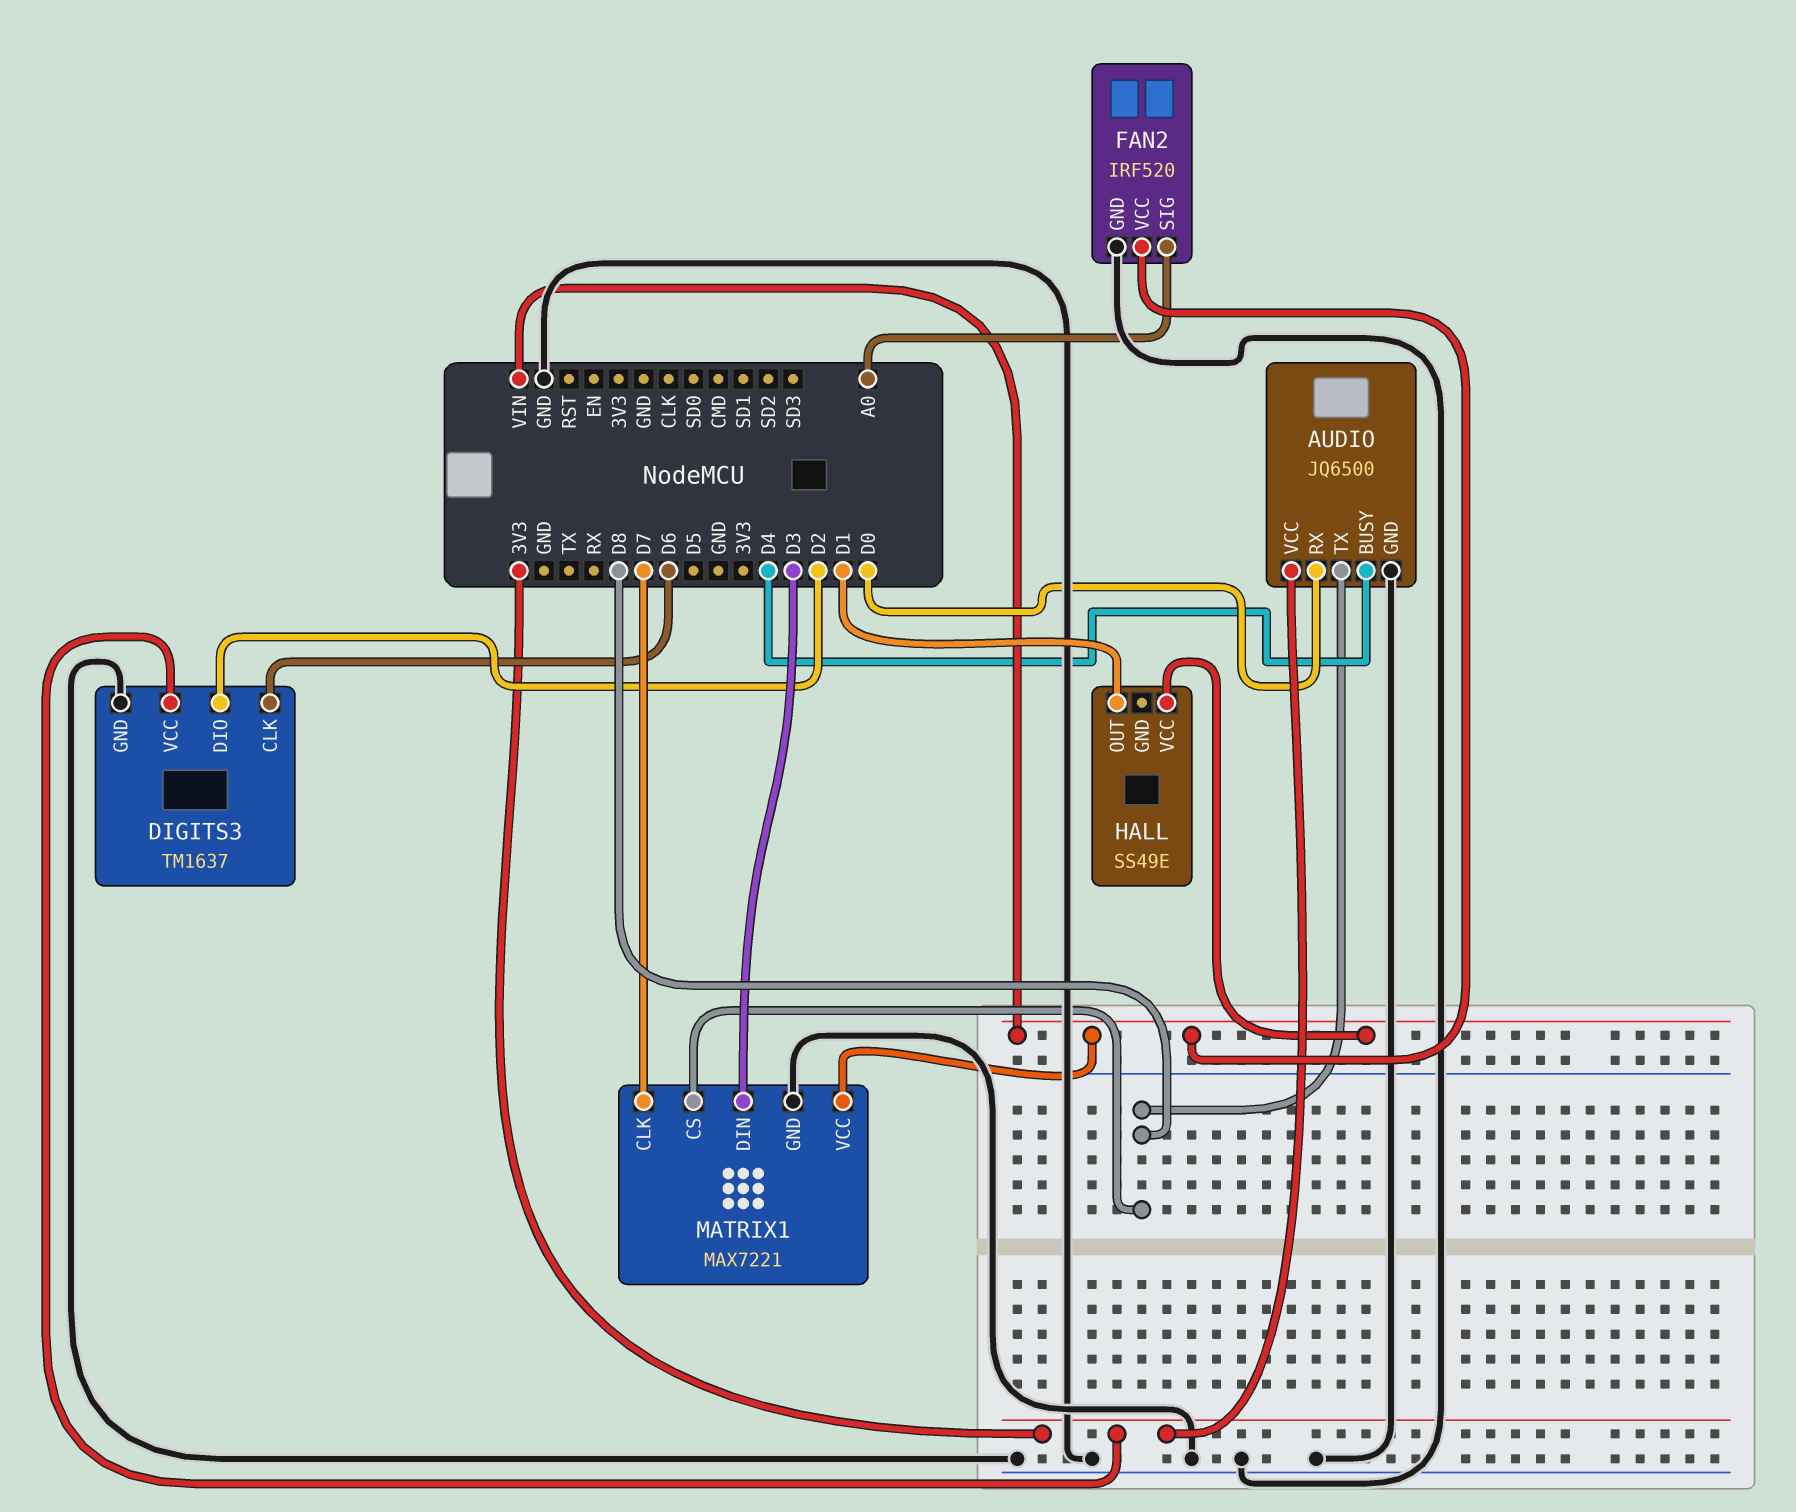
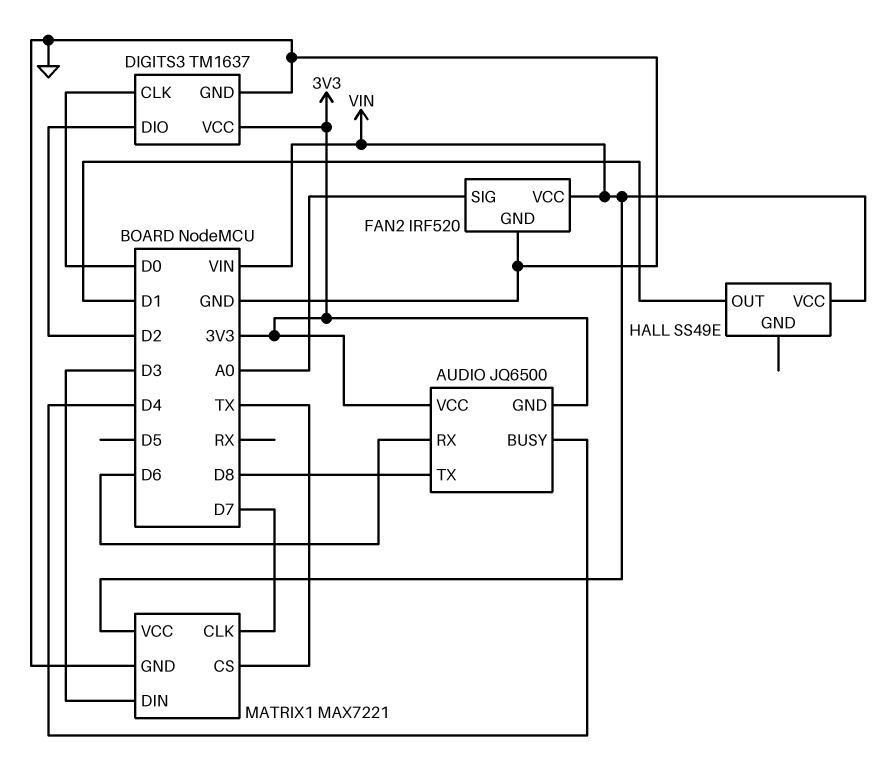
AUDIO pin GND: GND -> 3V3
AUDIO pin RX: D0 -> D6
DIGITS3 pin CLK: D6 -> D0
MATRIX1 pin CS: D8 -> TX

